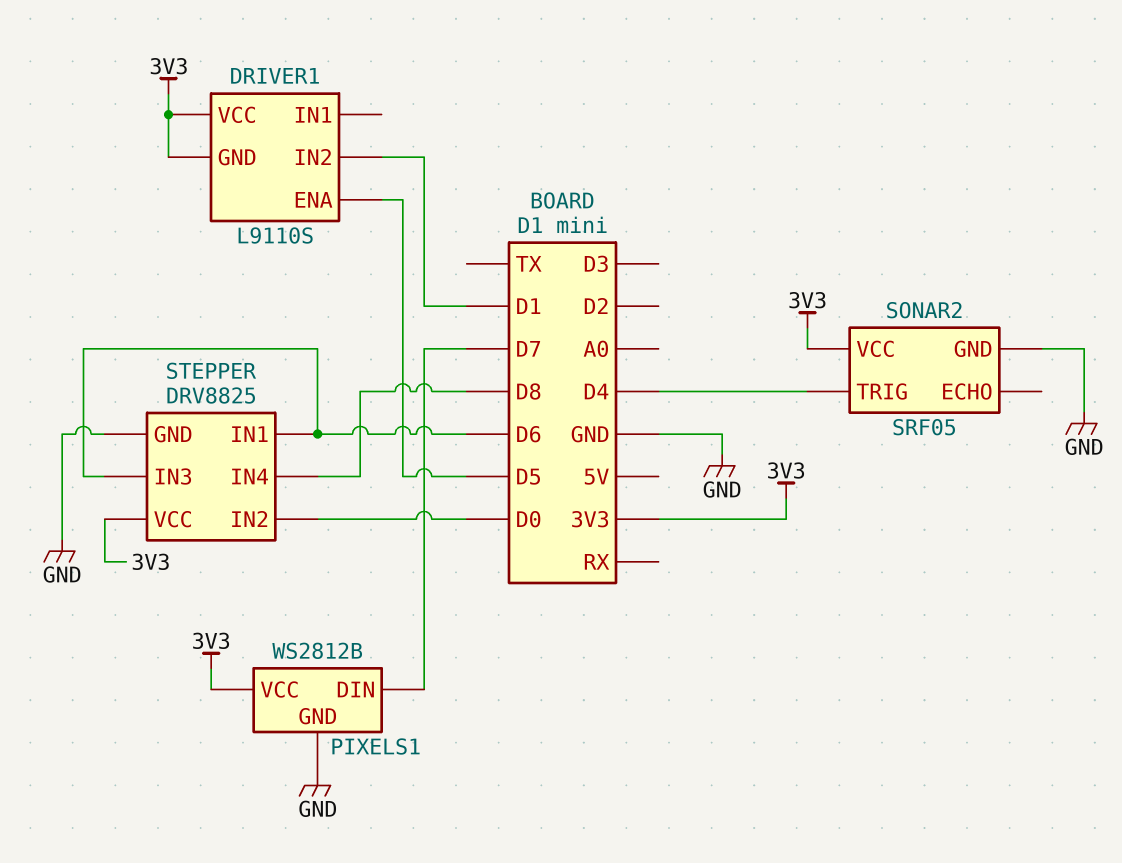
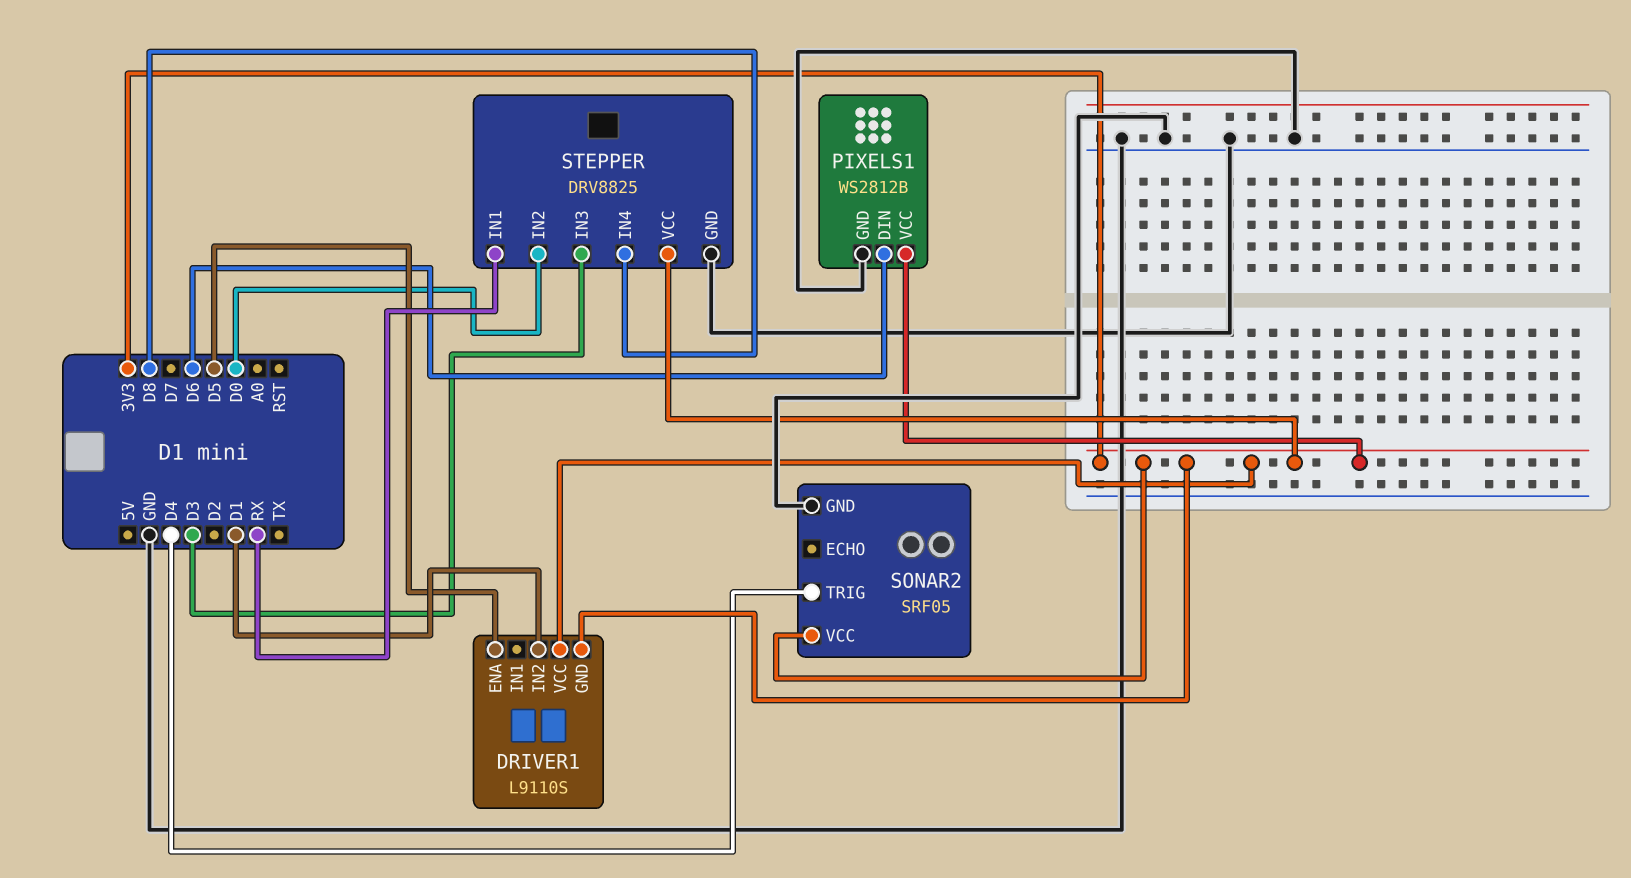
PIXELS1 pin DIN: D7 -> D6
STEPPER pin IN1: D6 -> RX
STEPPER pin IN3: D6 -> D3

